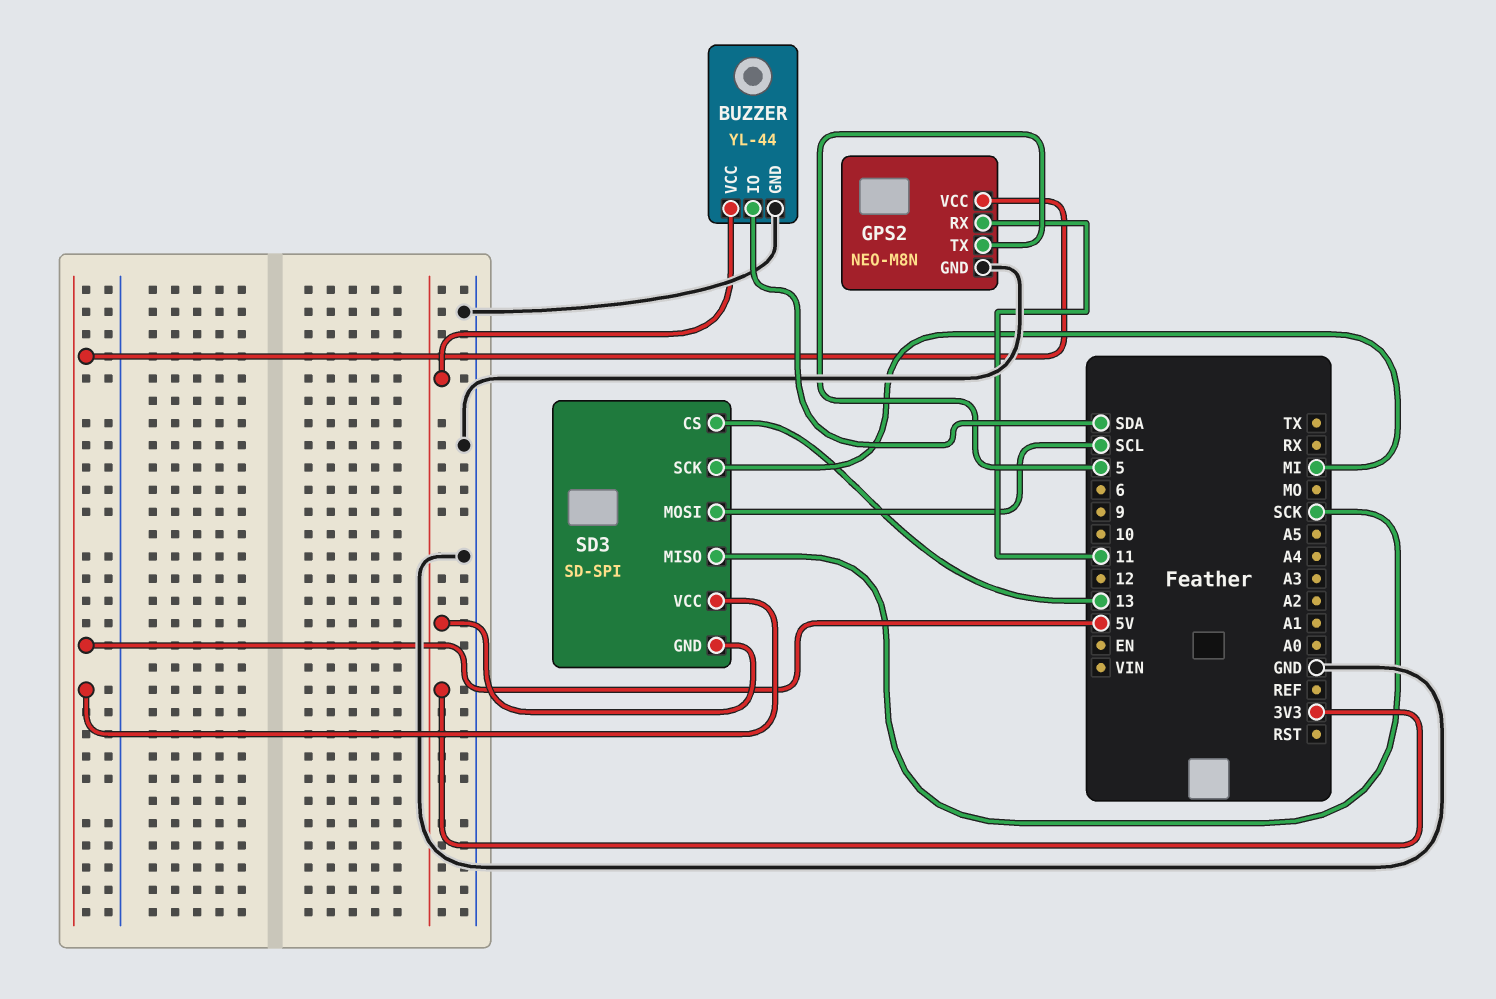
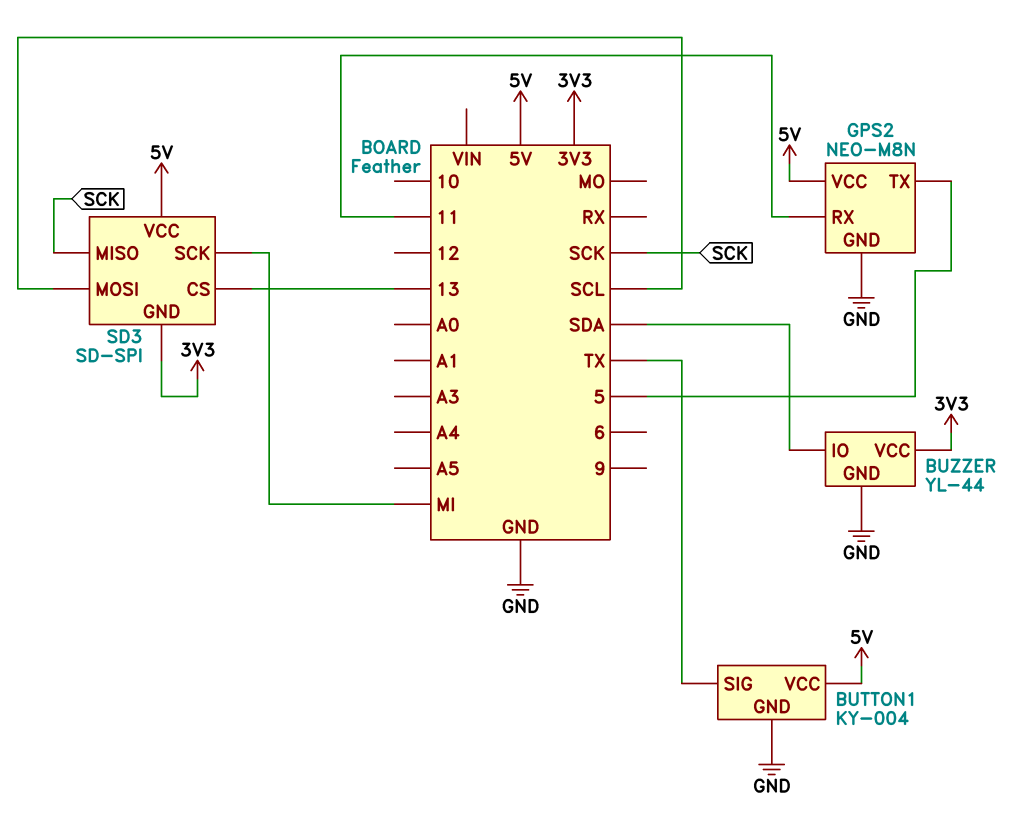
BUTTON1: none -> KY-004
BUTTON1 pin GND: none -> GND
BUTTON1 pin SIG: none -> TX
BUTTON1 pin VCC: none -> 5V

